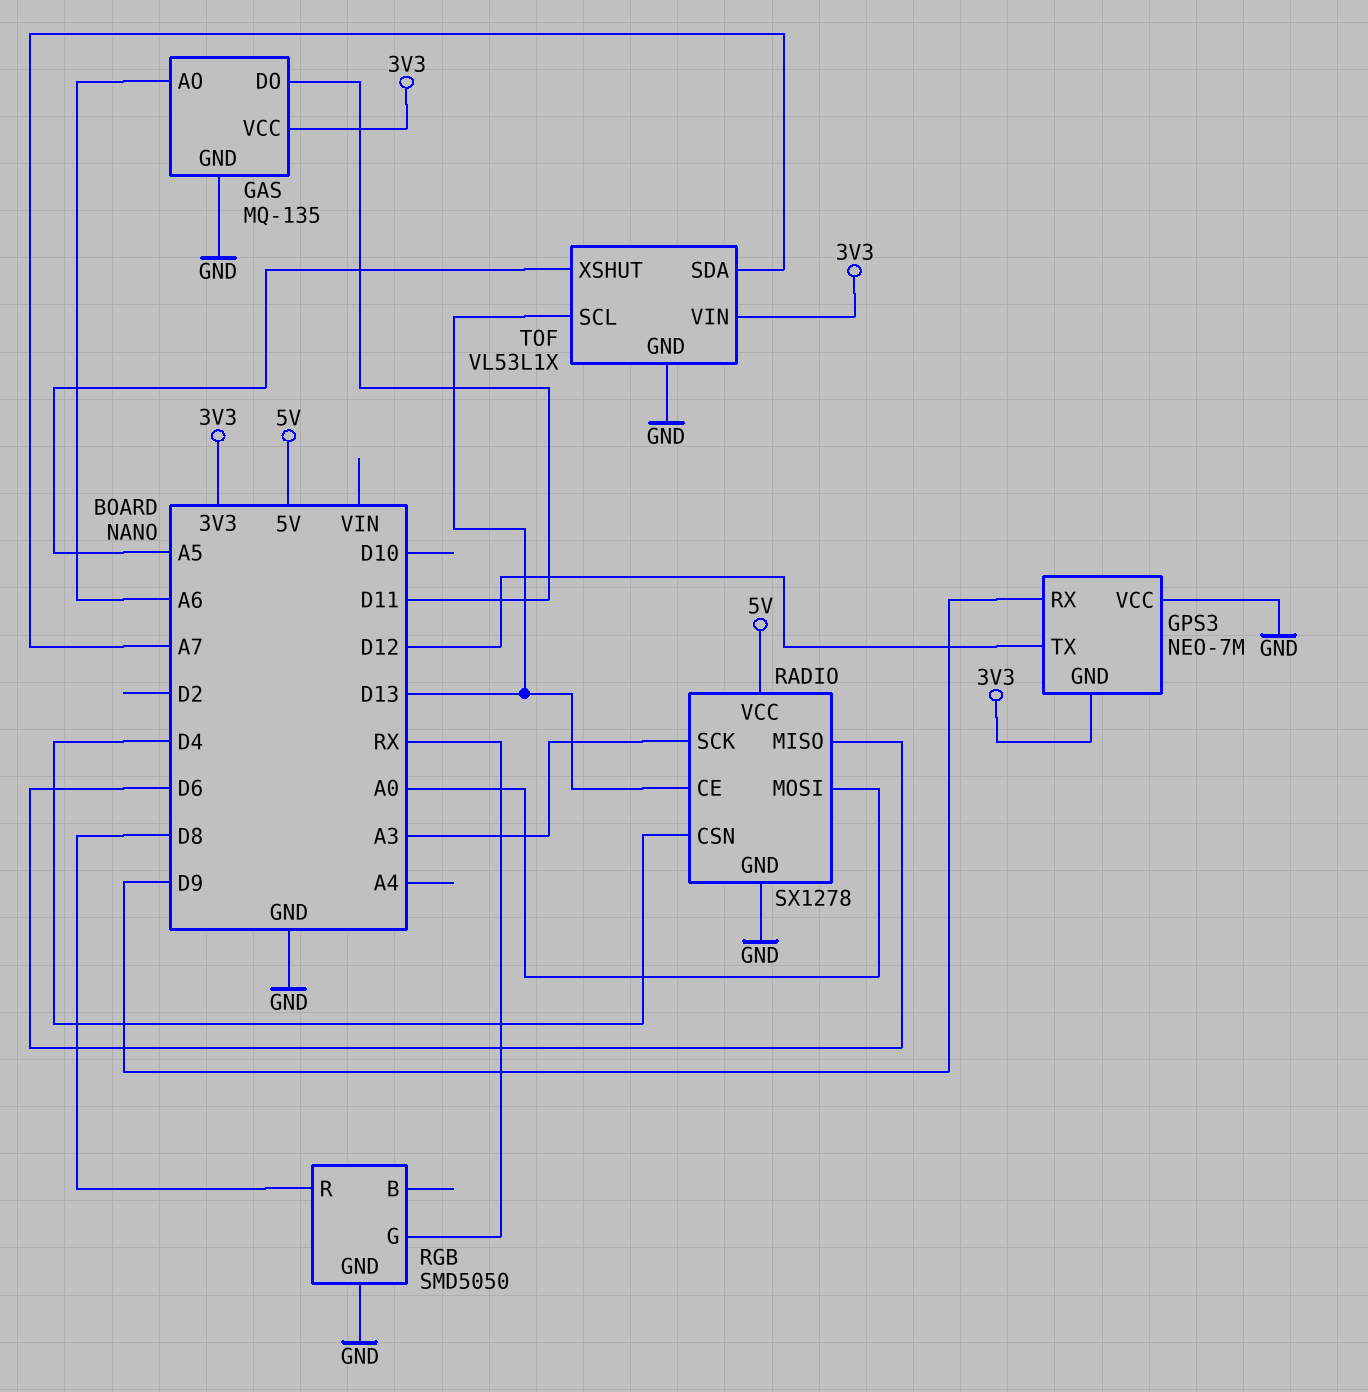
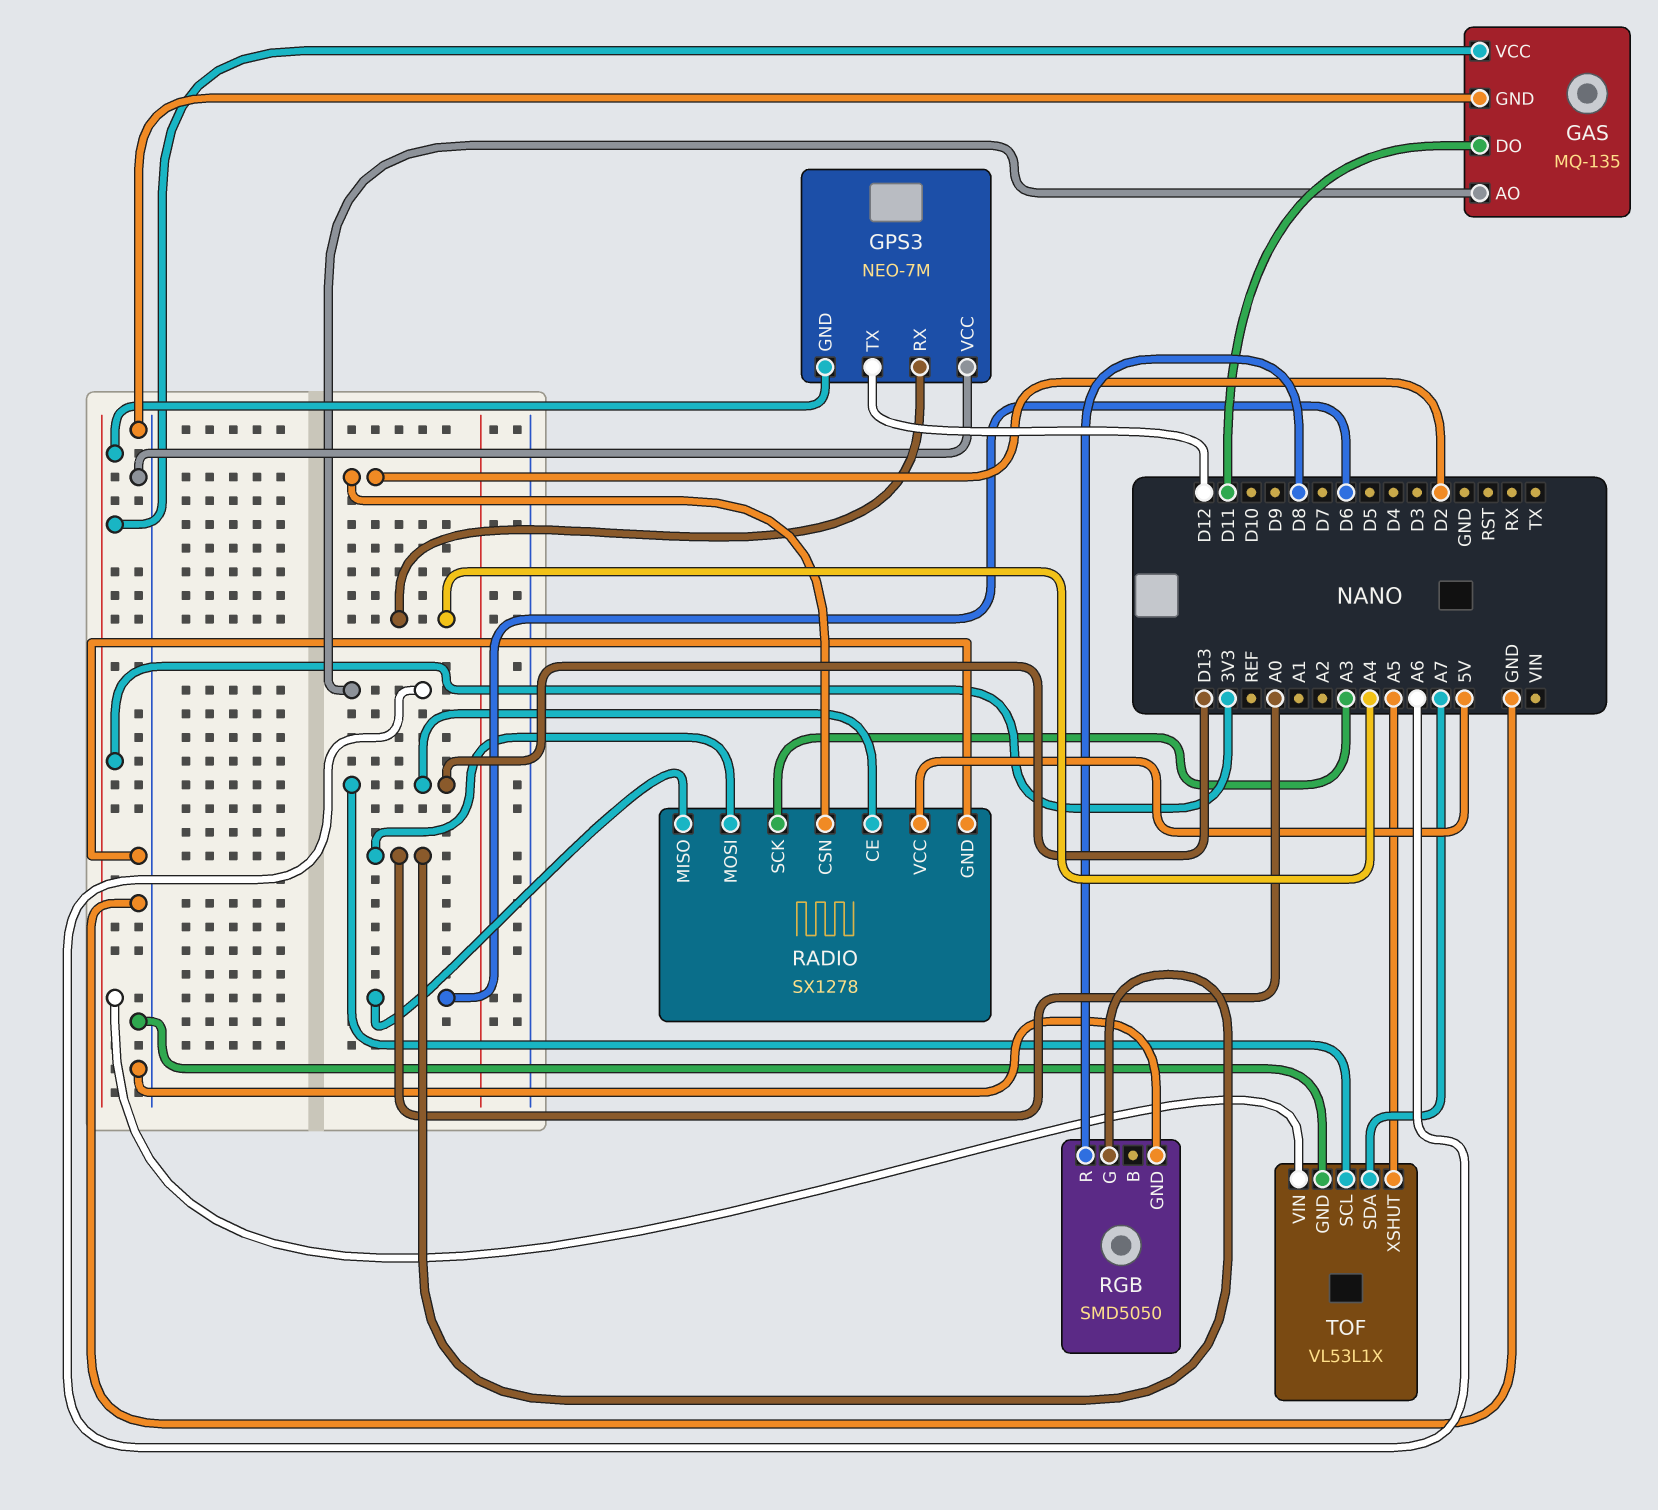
GPS3 pin RX: D9 -> A4
RADIO pin CSN: D4 -> D2
RGB pin G: RX -> A0

